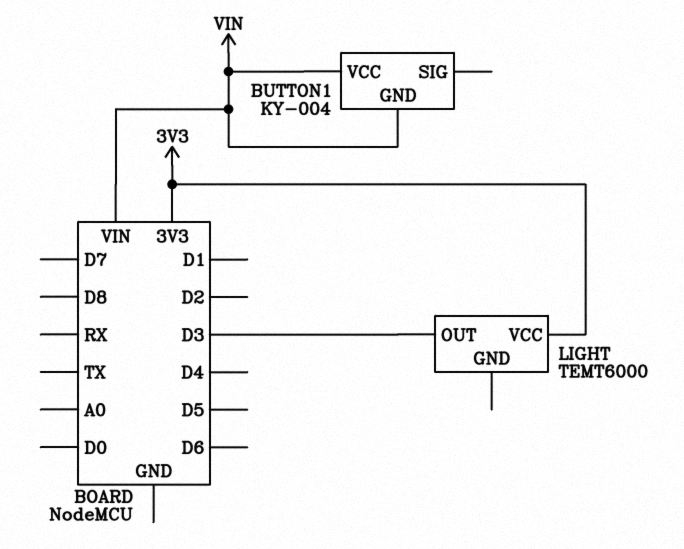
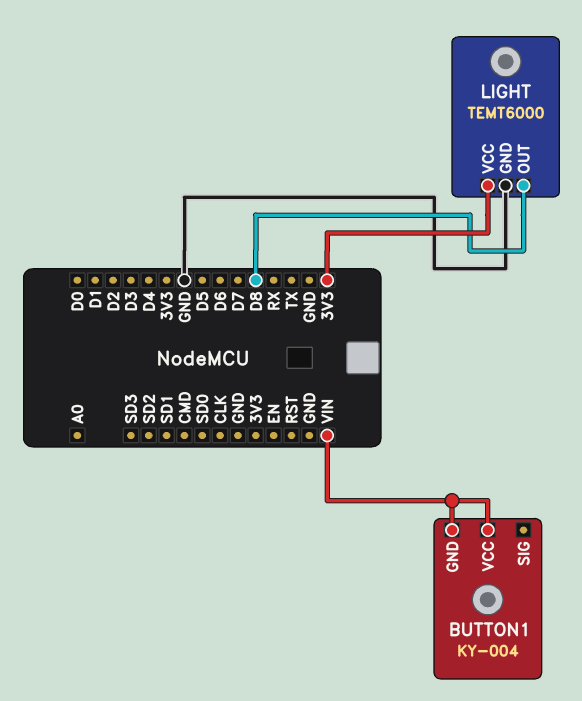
LIGHT pin GND: none -> GND
LIGHT pin OUT: D3 -> D8

